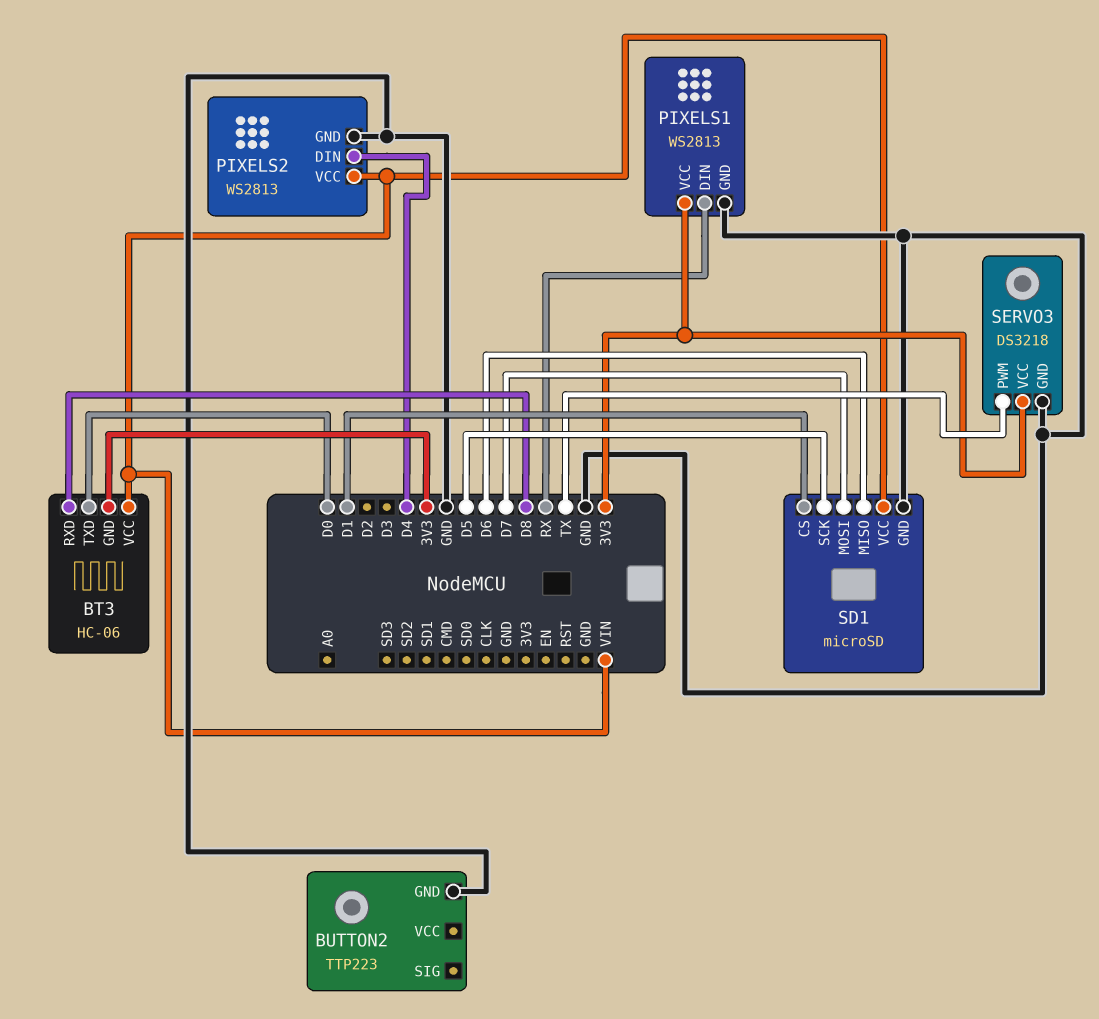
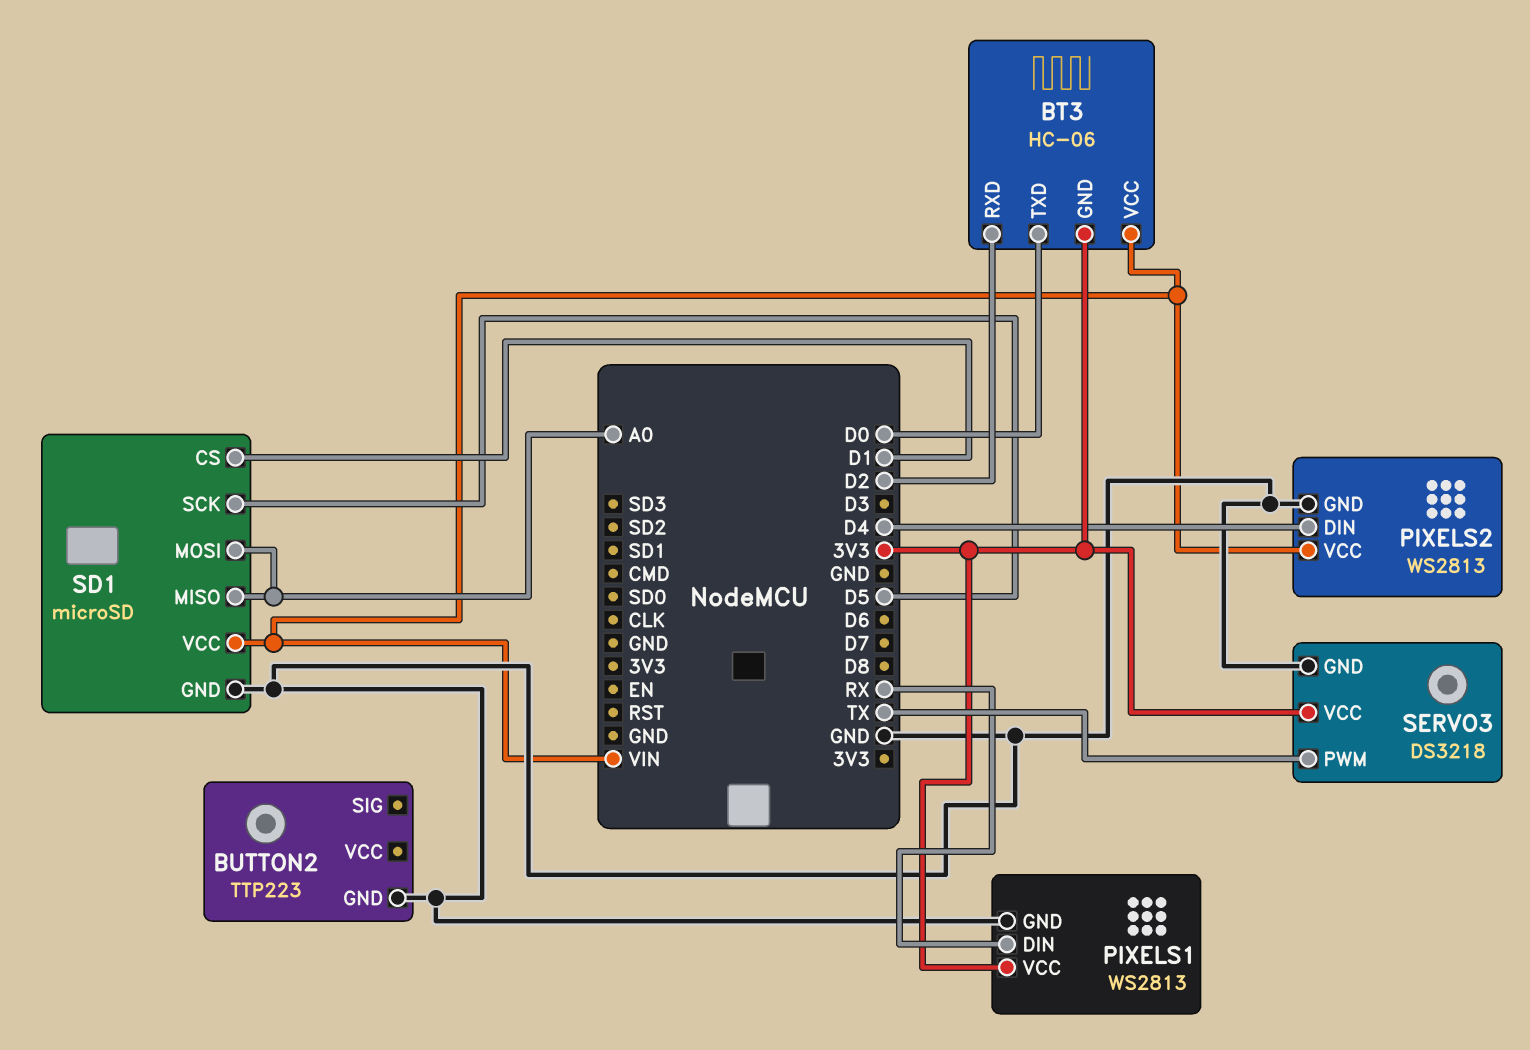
BT3 pin RXD: D8 -> D2
SD1 pin MISO: D6 -> A0
SD1 pin MOSI: D7 -> A0

